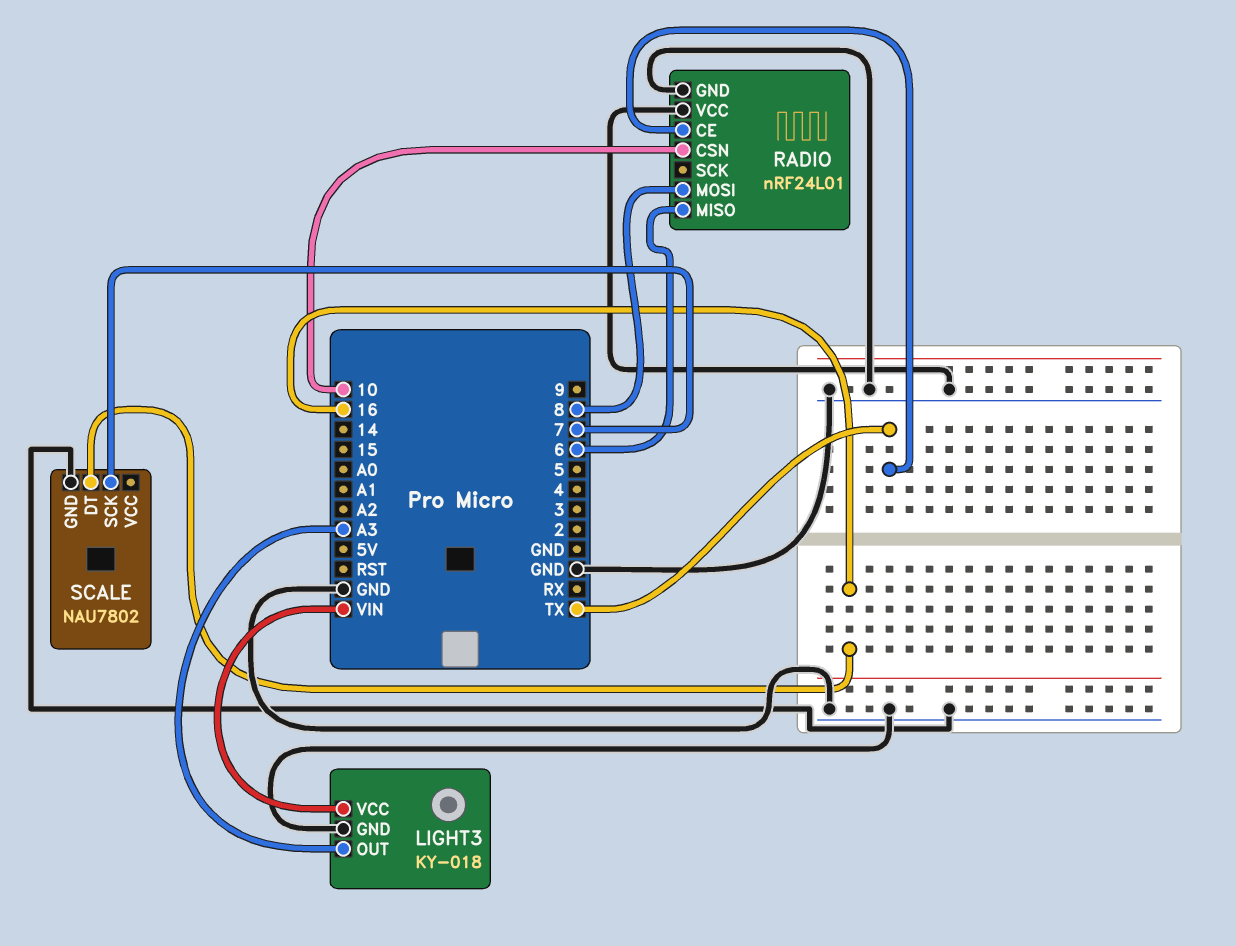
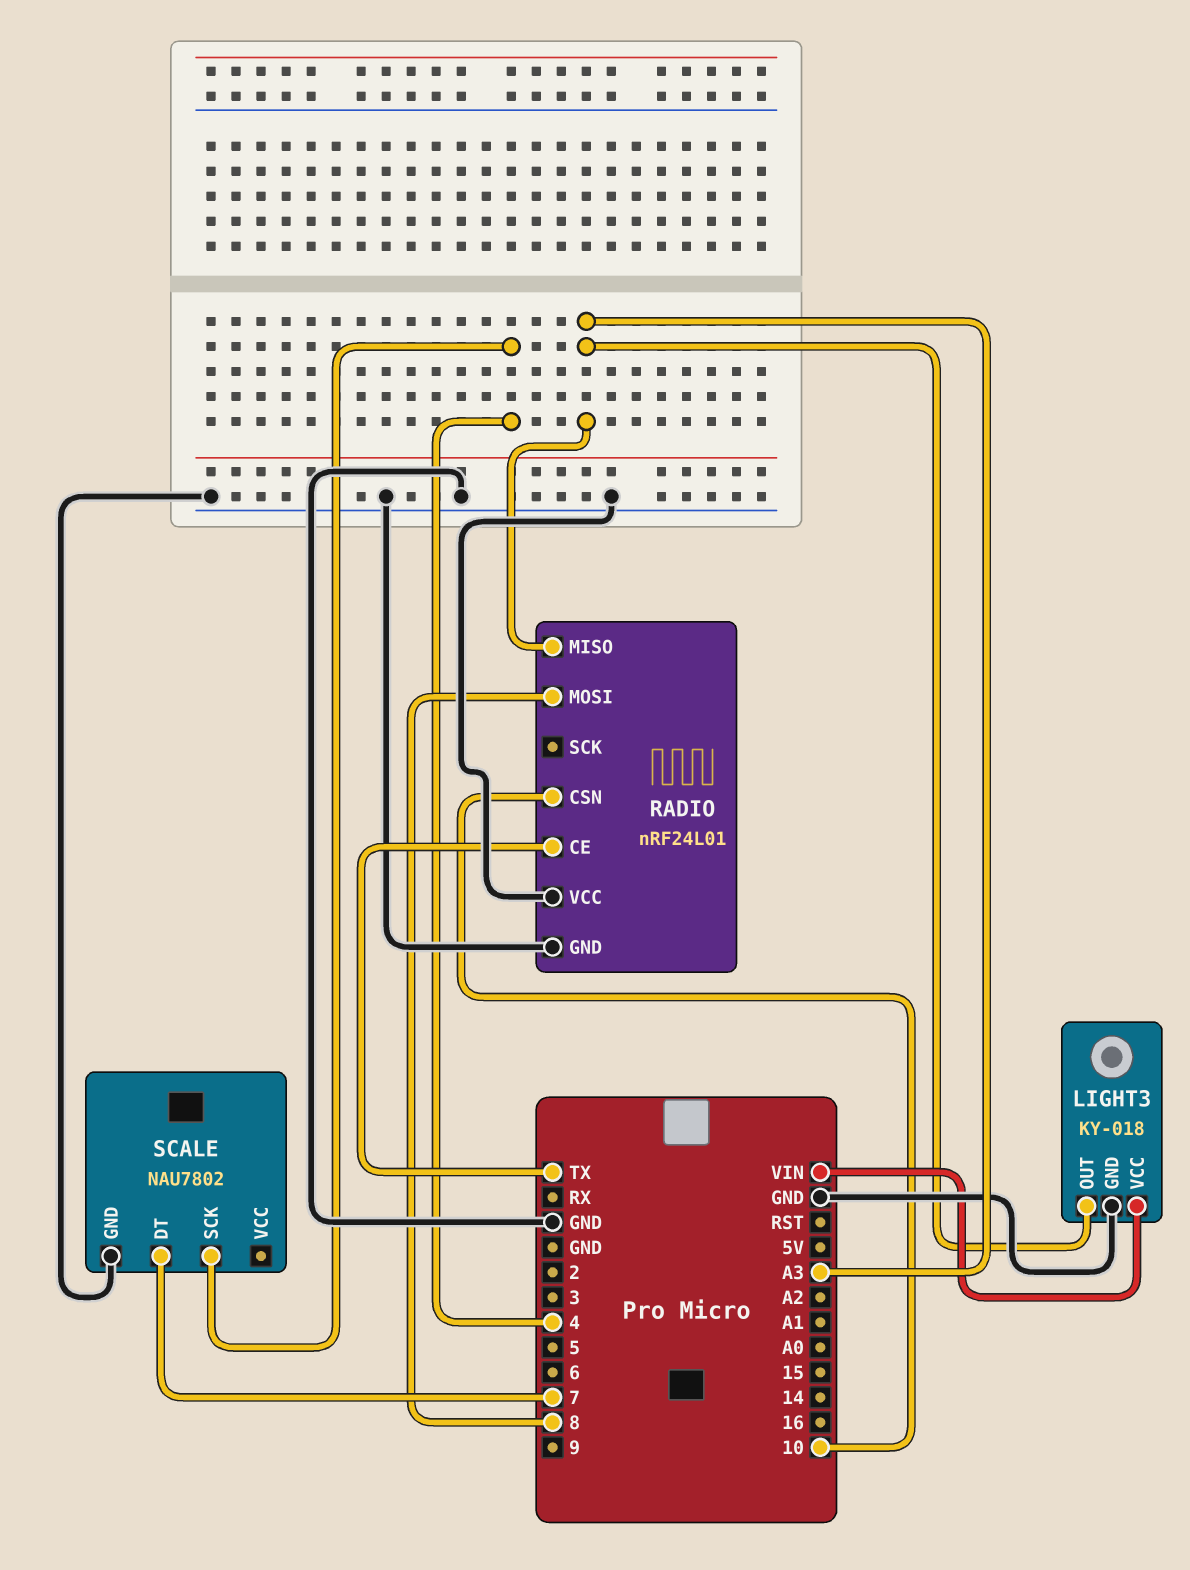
RADIO pin MISO: 6 -> A3
SCALE pin DT: 16 -> 7
SCALE pin SCK: 7 -> 4

